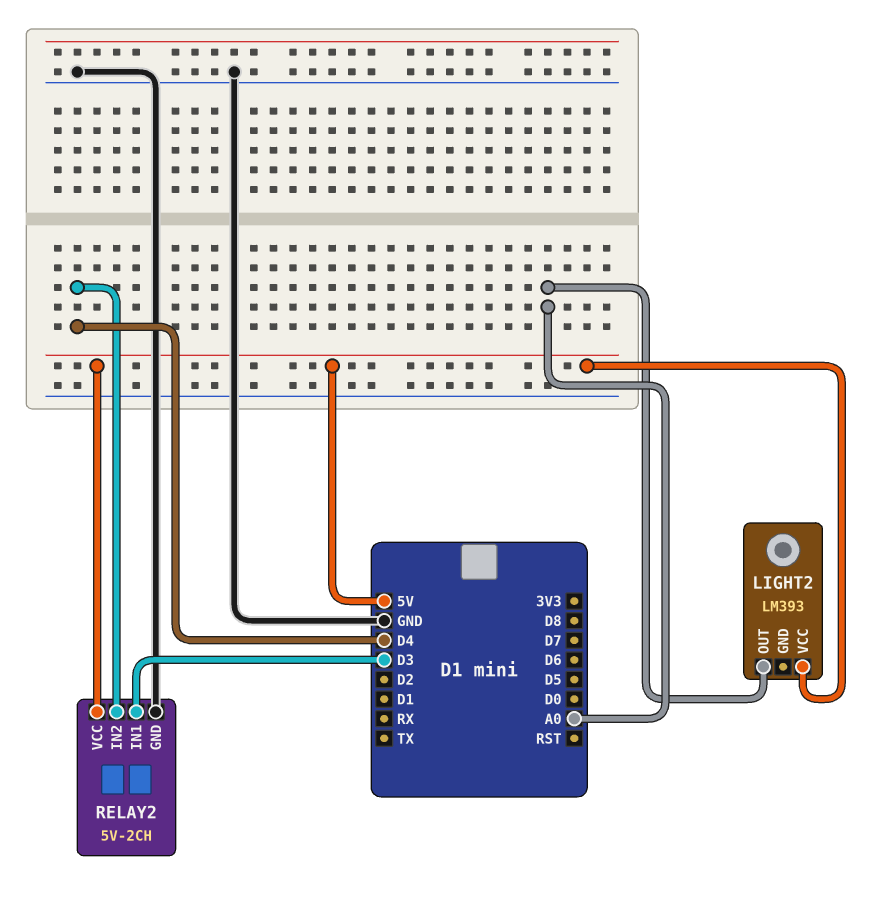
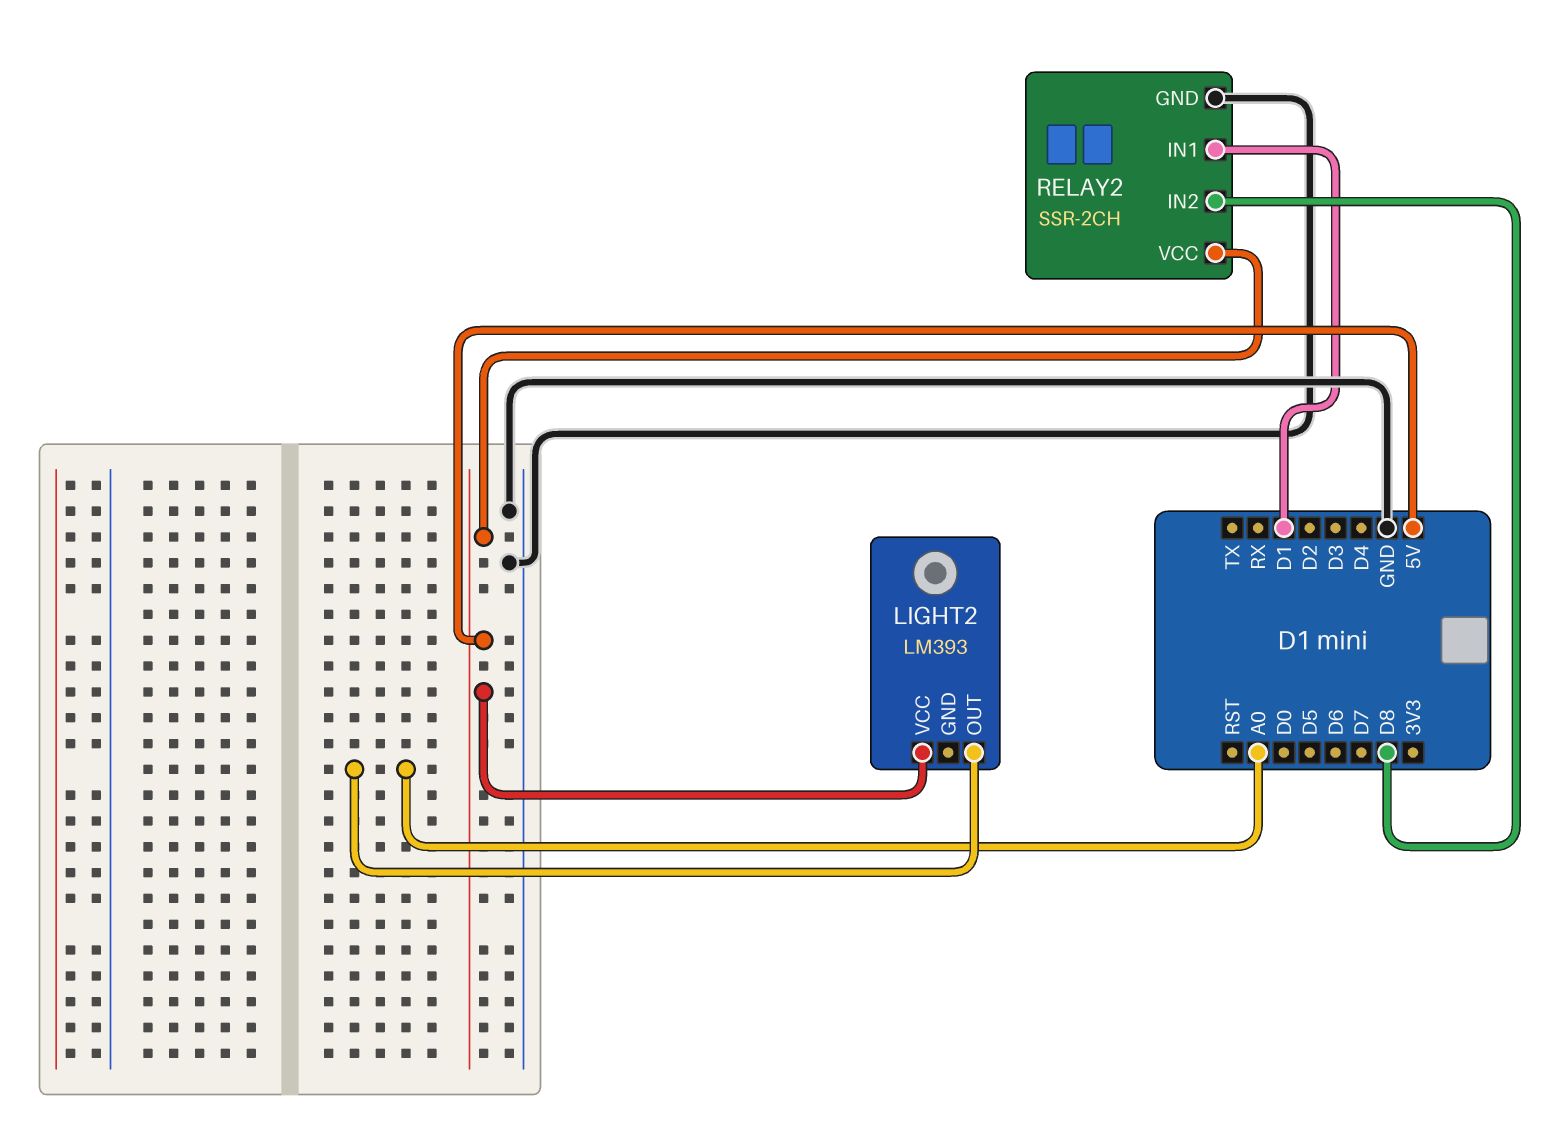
RELAY2: 5V-2CH -> SSR-2CH
RELAY2 pin IN1: D3 -> D1
RELAY2 pin IN2: D4 -> D8

